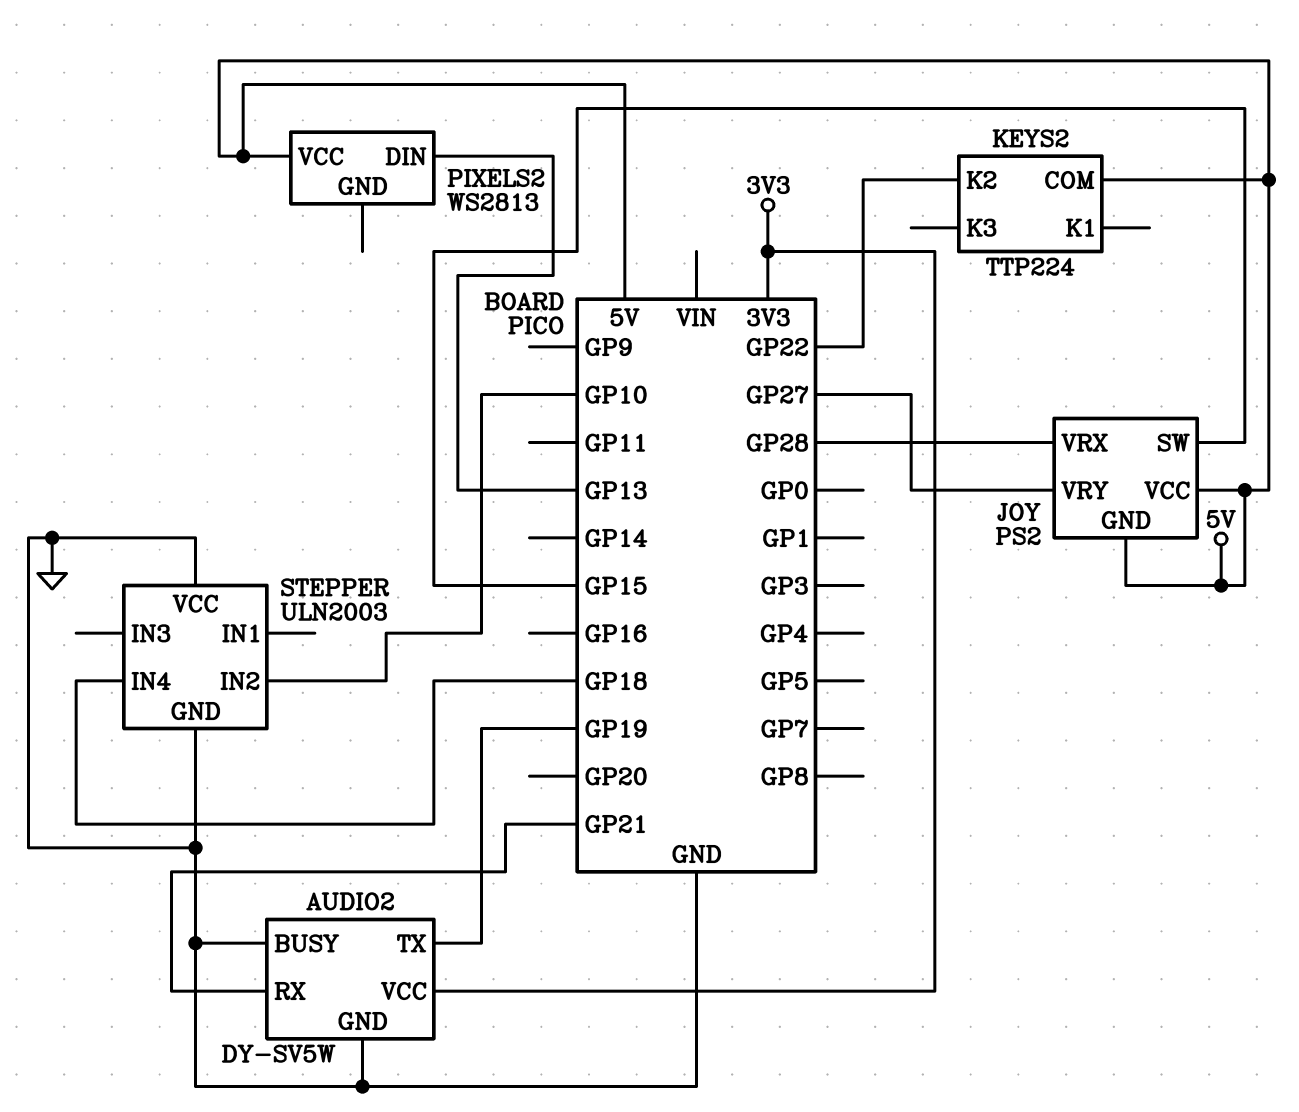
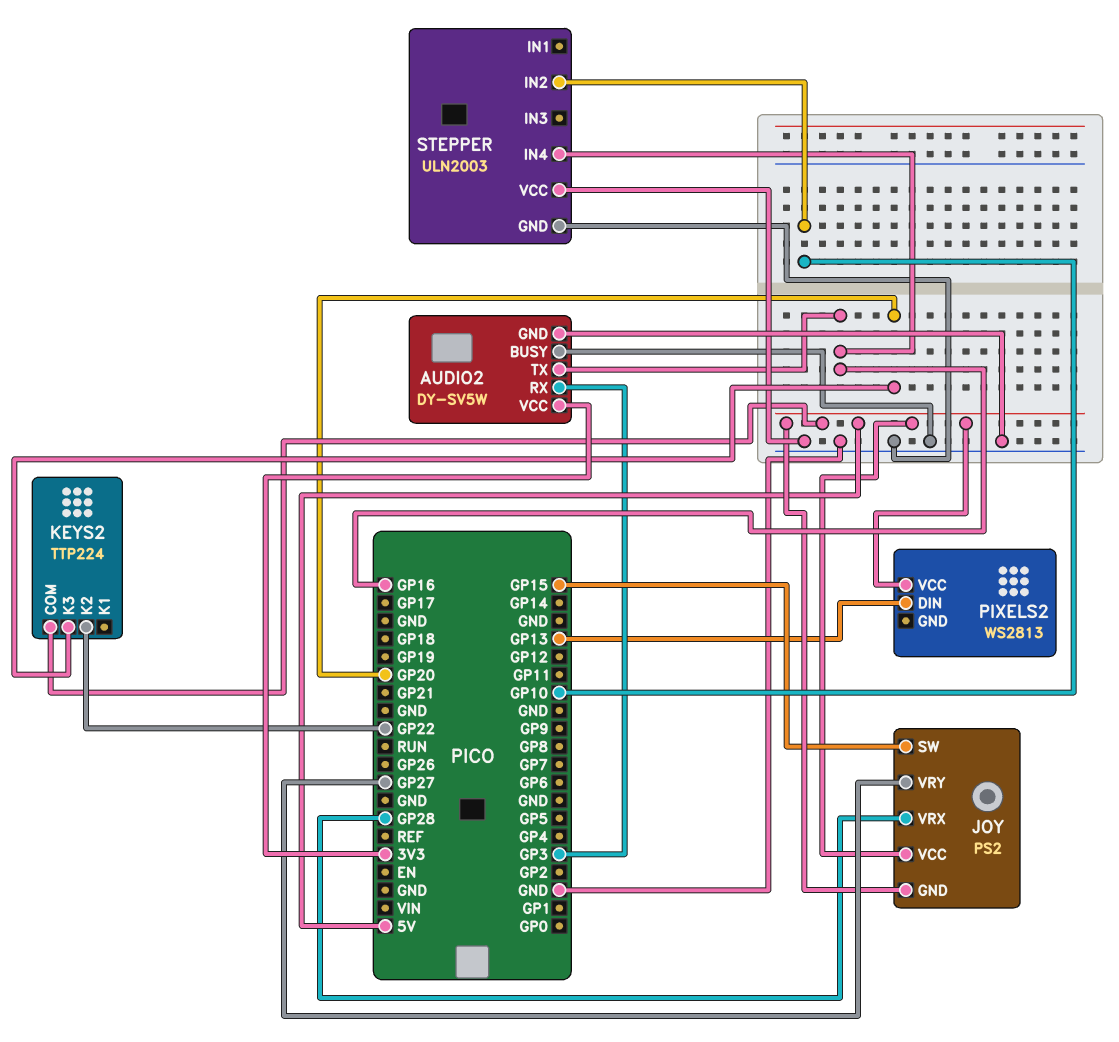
AUDIO2 pin RX: GP21 -> GP3
AUDIO2 pin TX: GP19 -> GP16
KEYS2 pin K3: none -> GP20
STEPPER pin IN4: GP18 -> GP16

